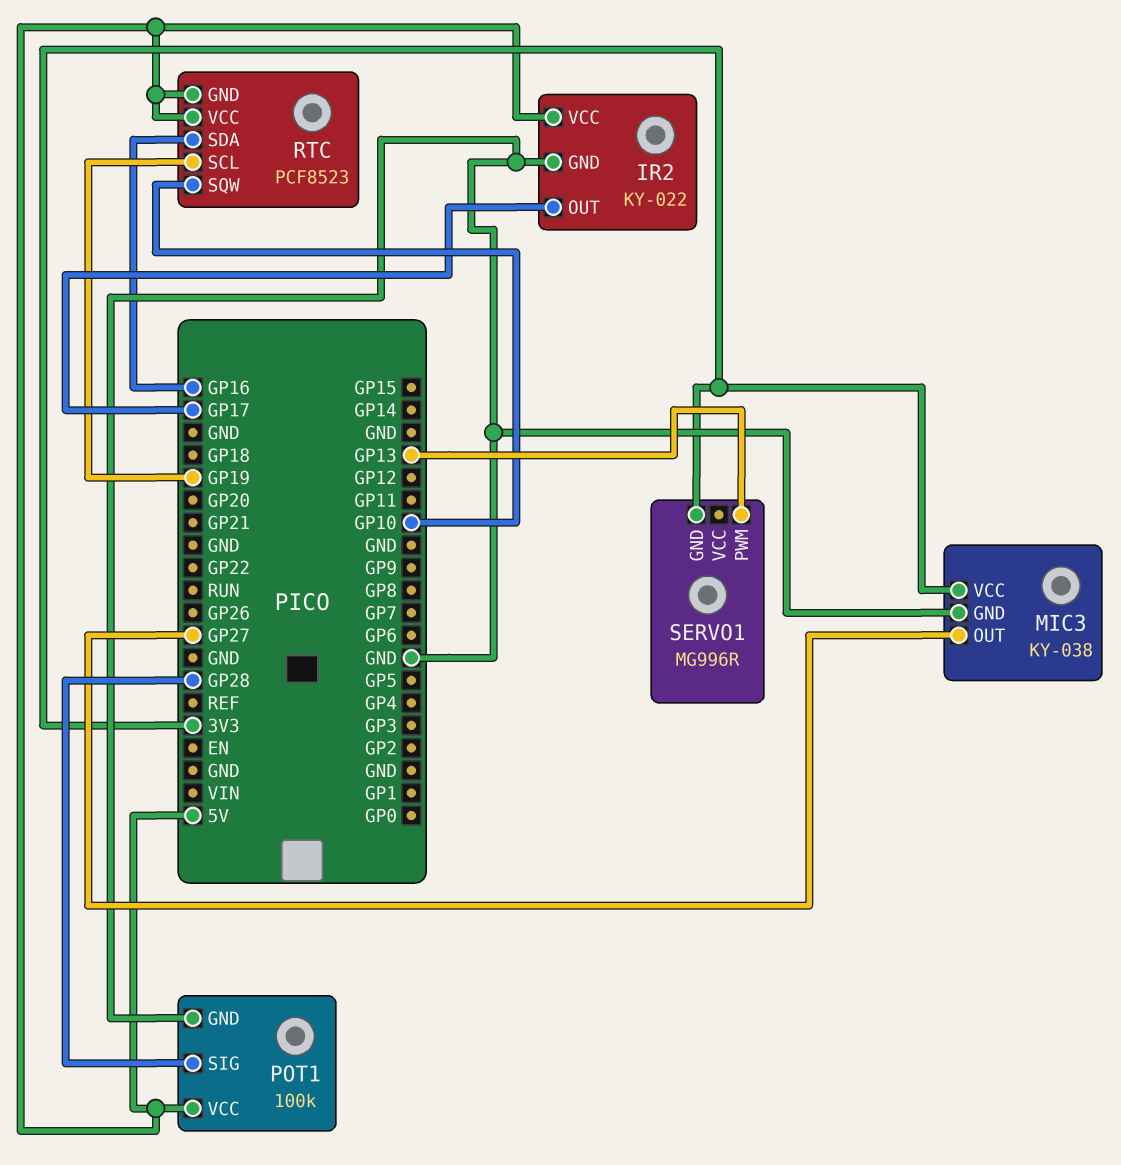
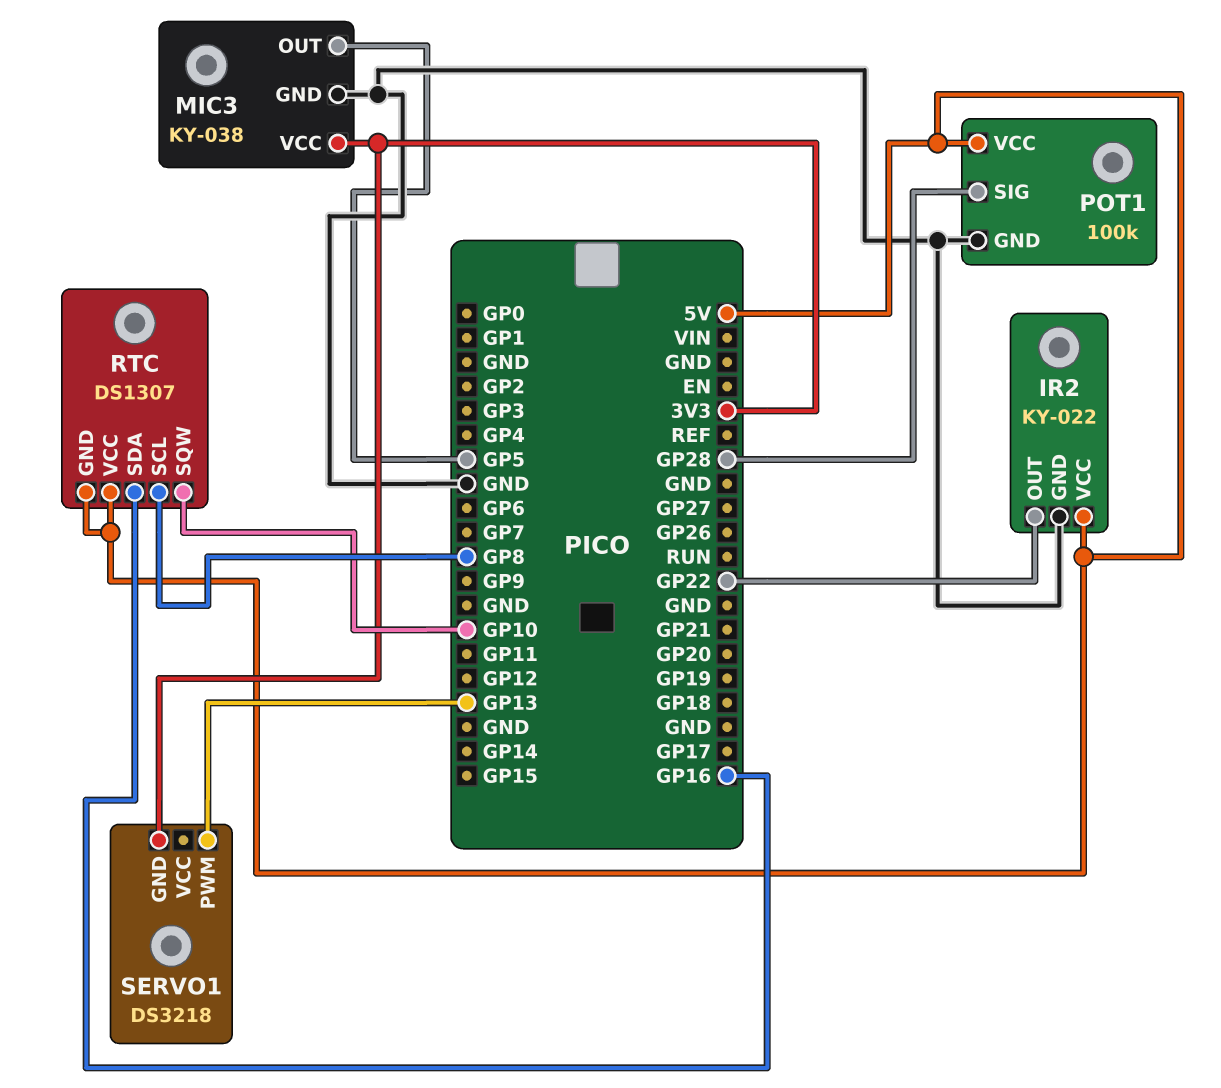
IR2 pin OUT: GP17 -> GP22
MIC3 pin OUT: GP27 -> GP5
RTC: PCF8523 -> DS1307
RTC pin SCL: GP19 -> GP8
SERVO1: MG996R -> DS3218

